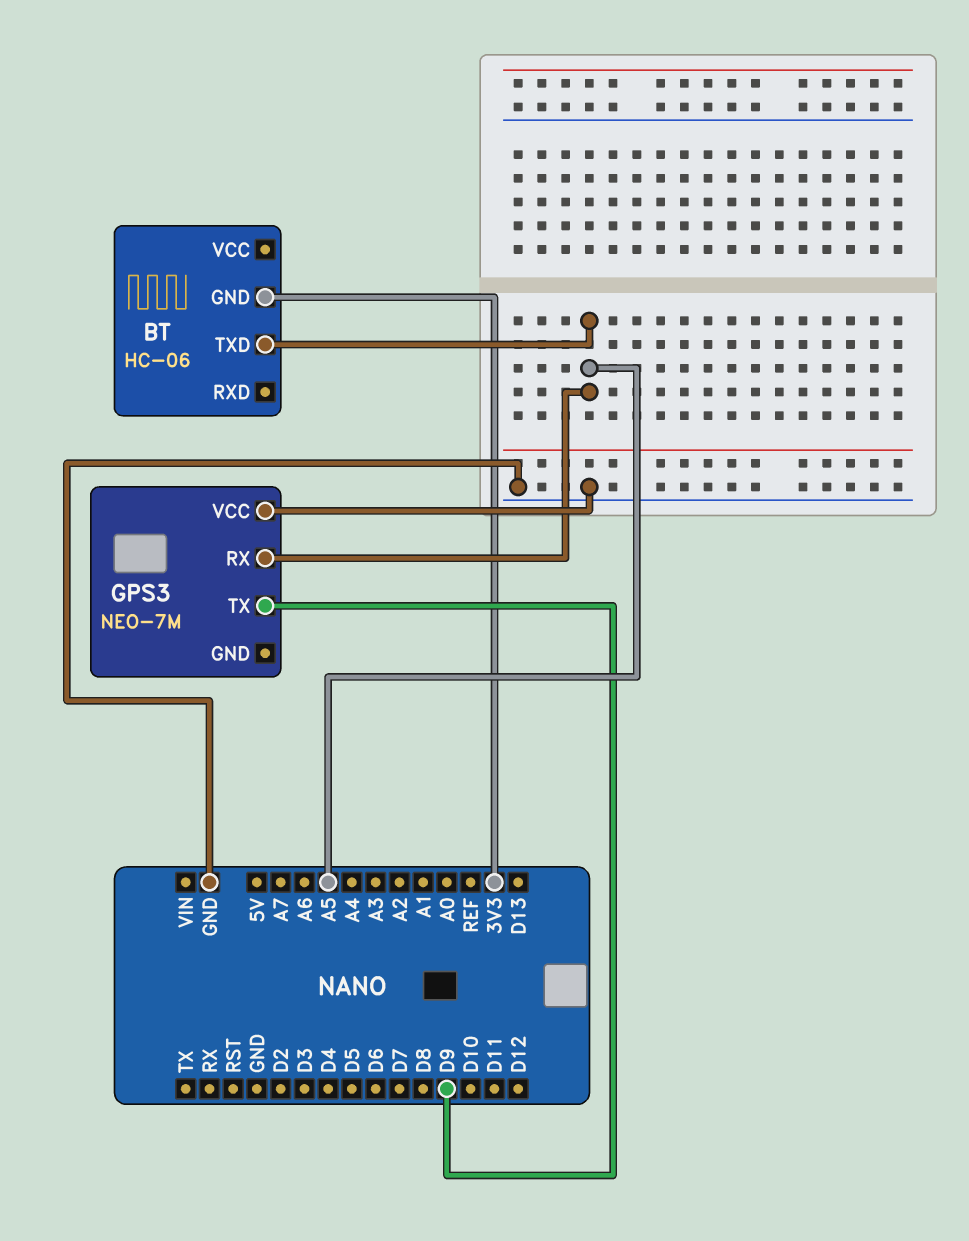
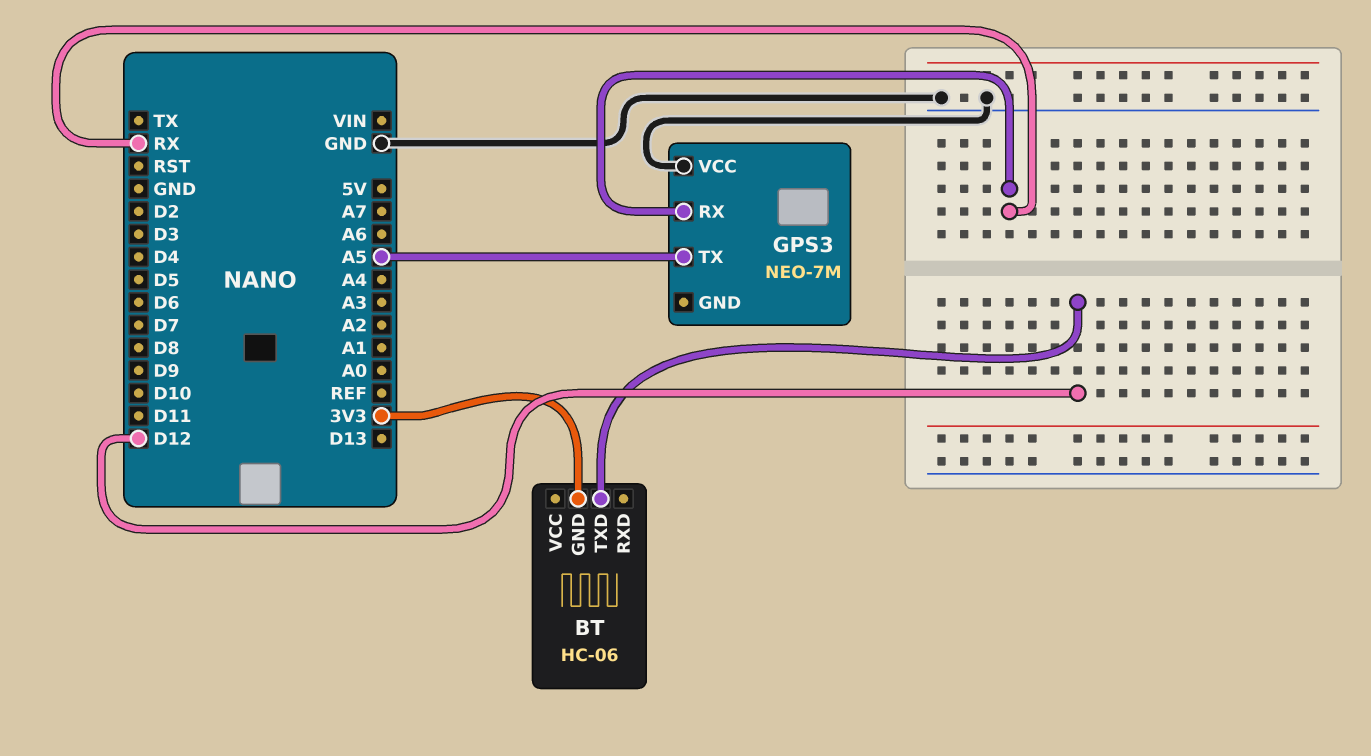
BT pin TXD: A5 -> D12
GPS3 pin RX: A5 -> RX
GPS3 pin TX: D9 -> A5

